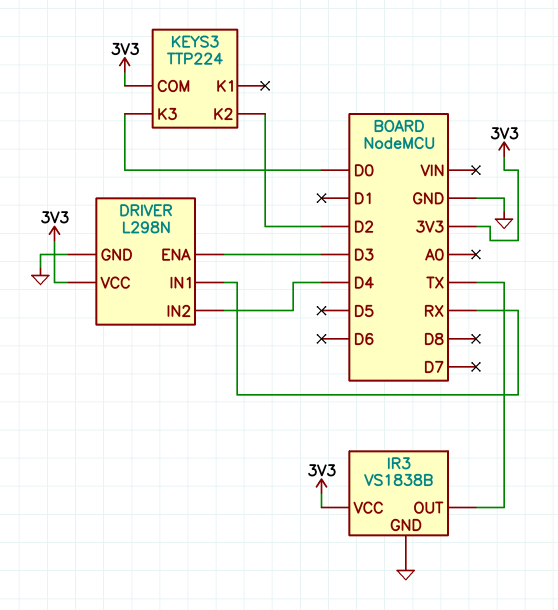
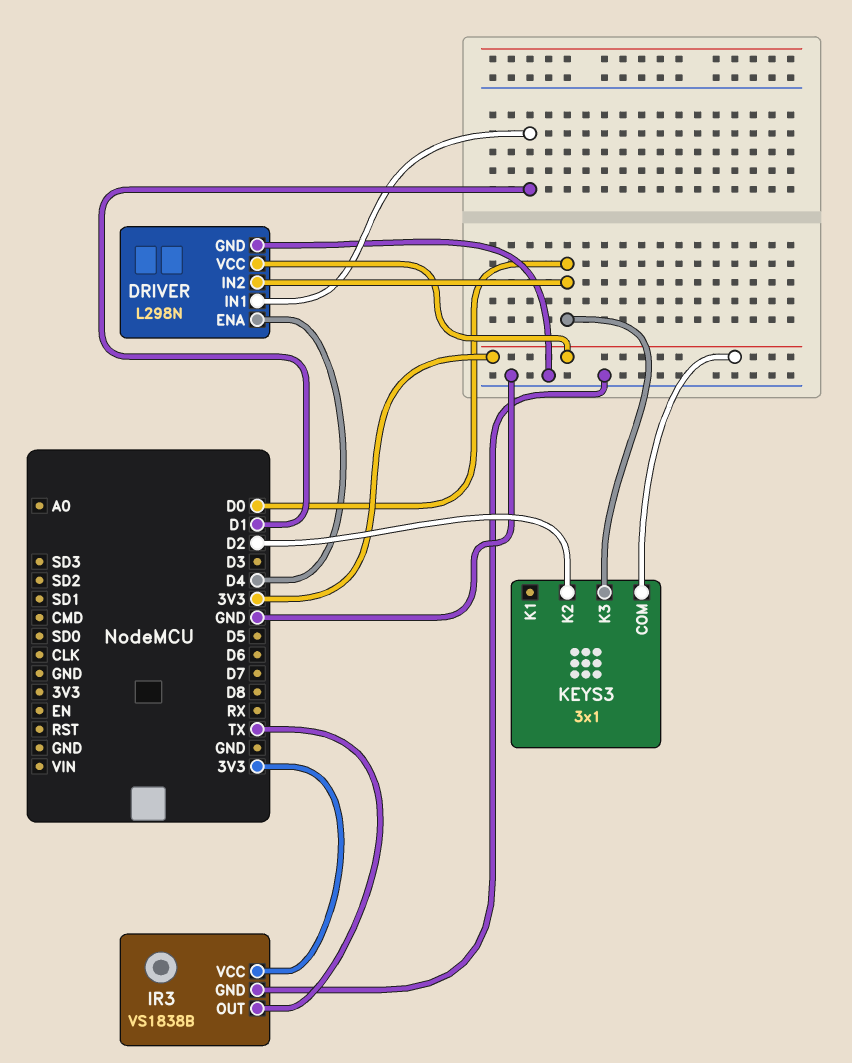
DRIVER pin ENA: D3 -> D4
DRIVER pin IN1: RX -> D1
DRIVER pin IN2: D4 -> D0
KEYS3: TTP224 -> 3x1

